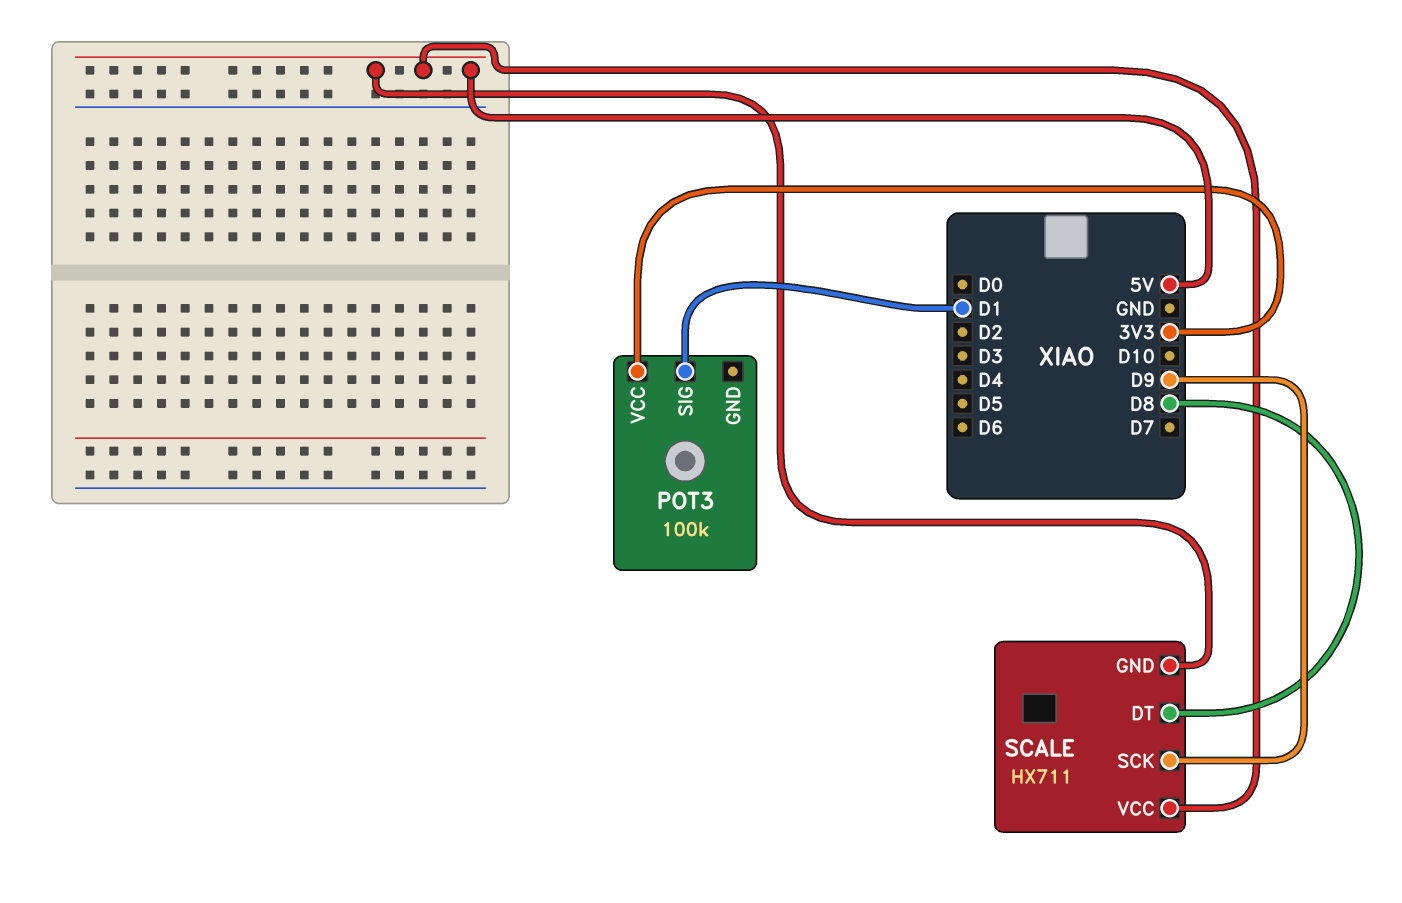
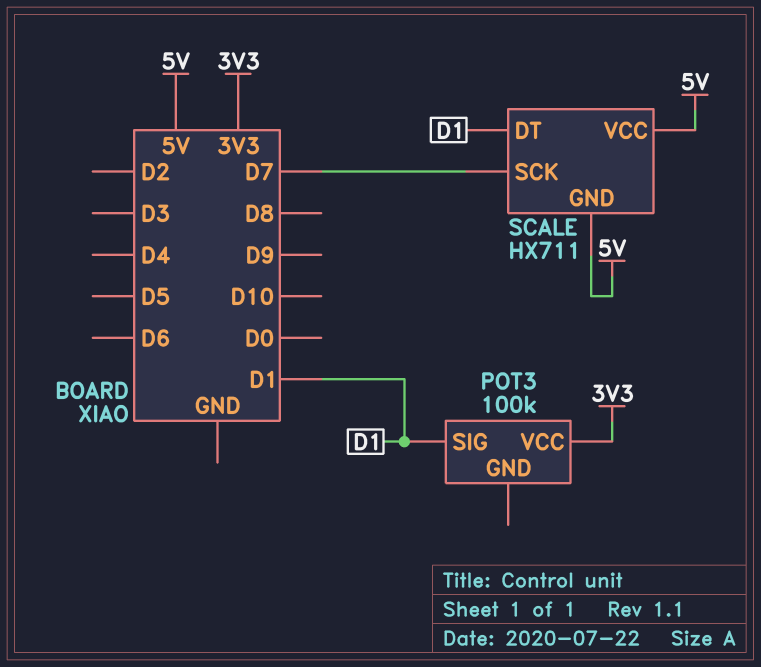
SCALE pin DT: D8 -> D1
SCALE pin SCK: D9 -> D7

